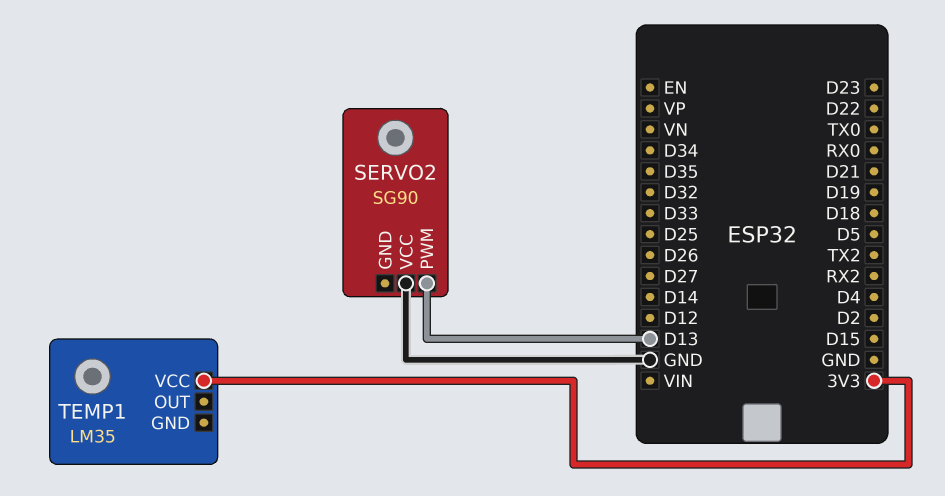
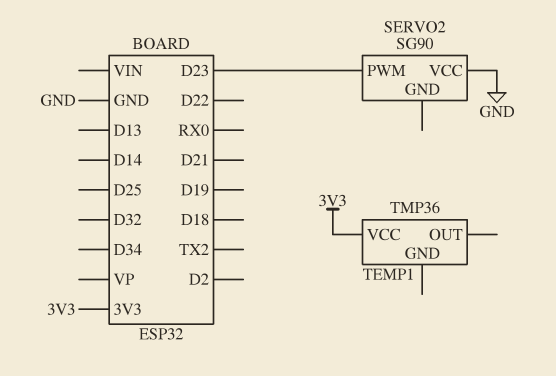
SERVO2 pin PWM: D13 -> D23
TEMP1: LM35 -> TMP36

